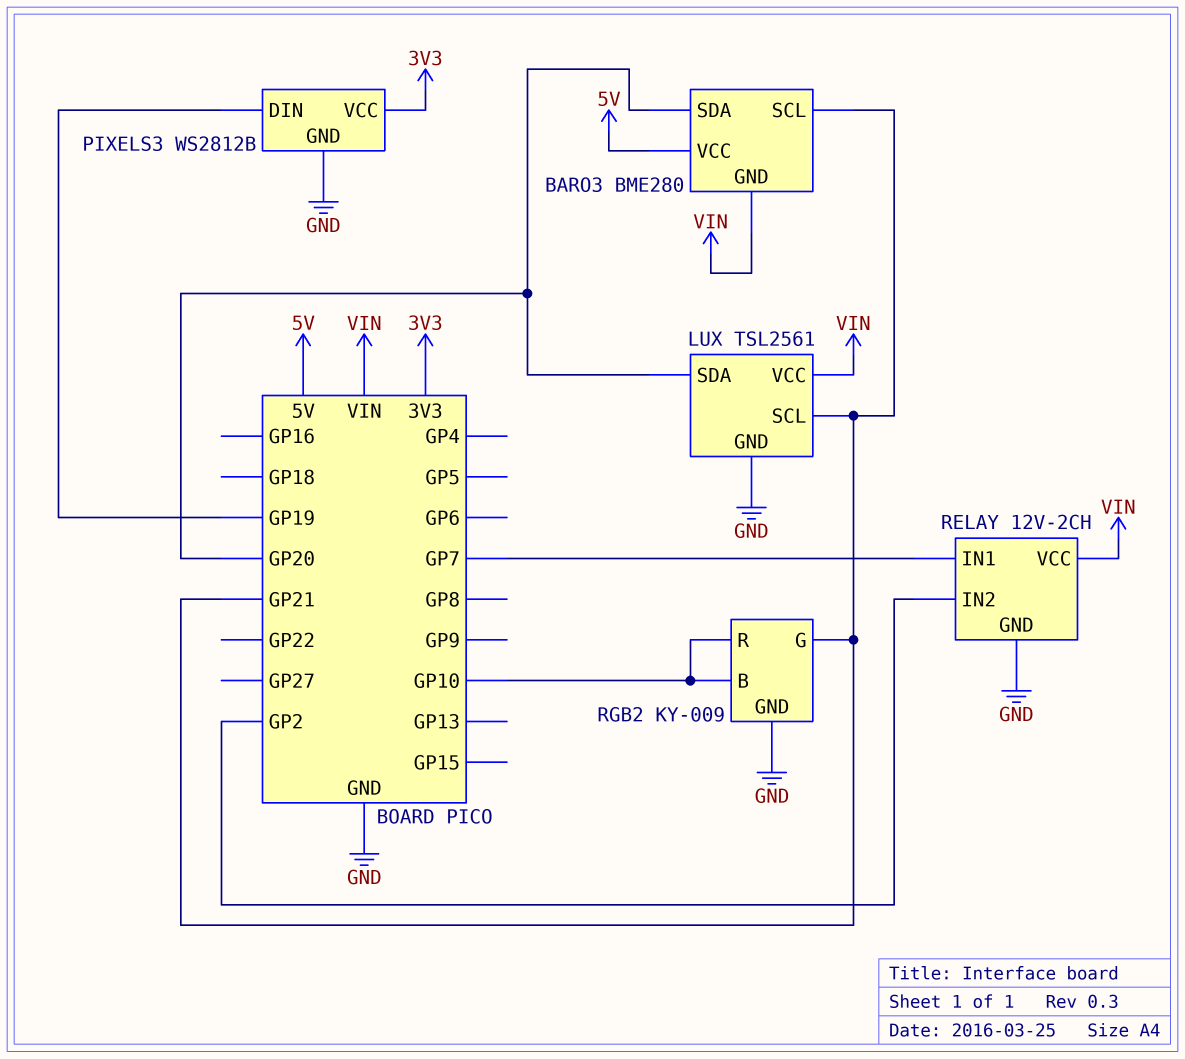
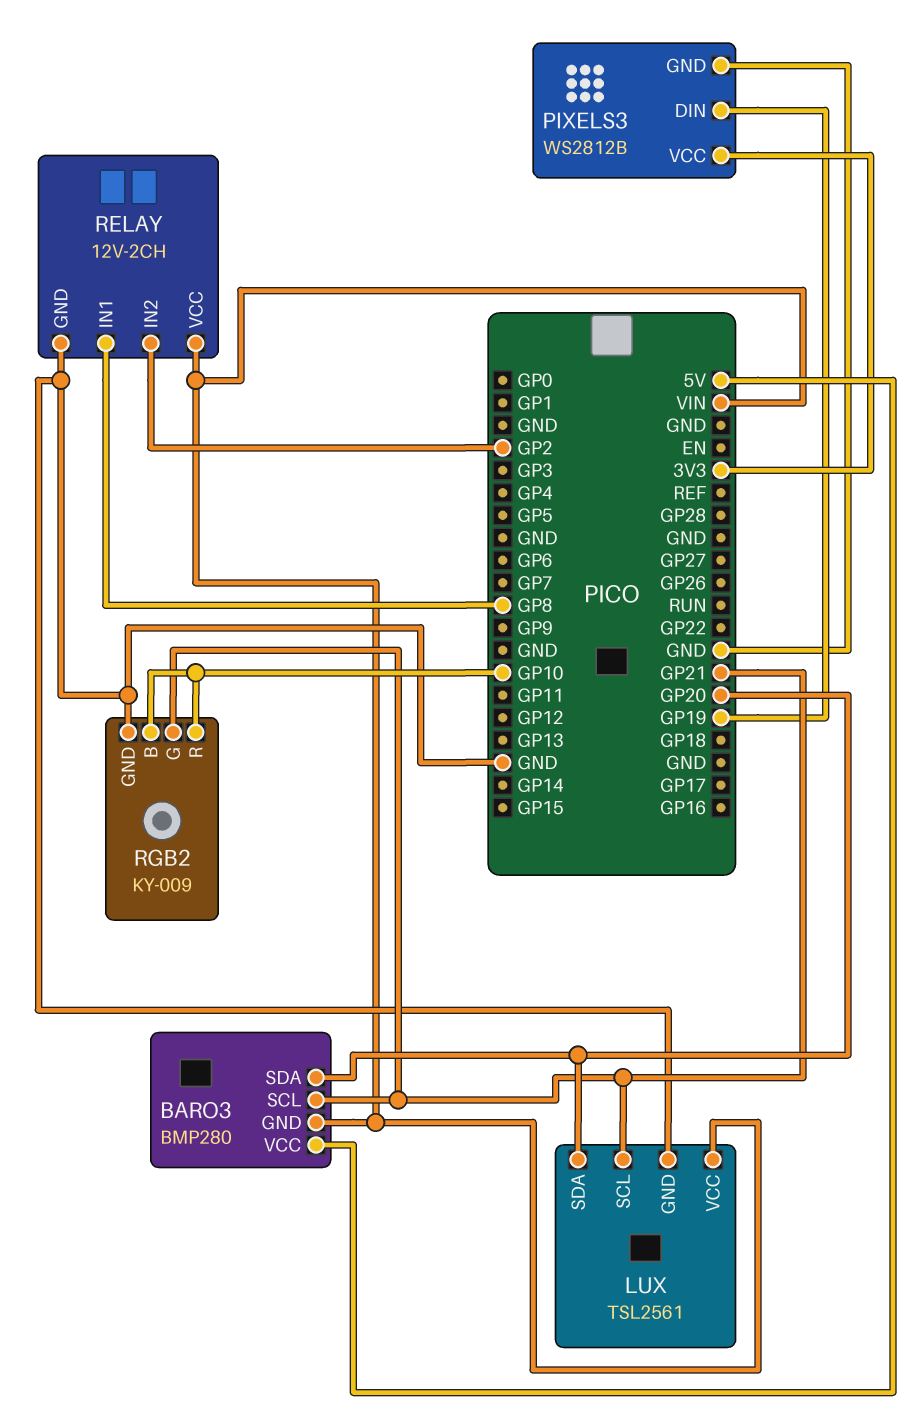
BARO3: BME280 -> BMP280
RELAY pin IN1: GP7 -> GP8

